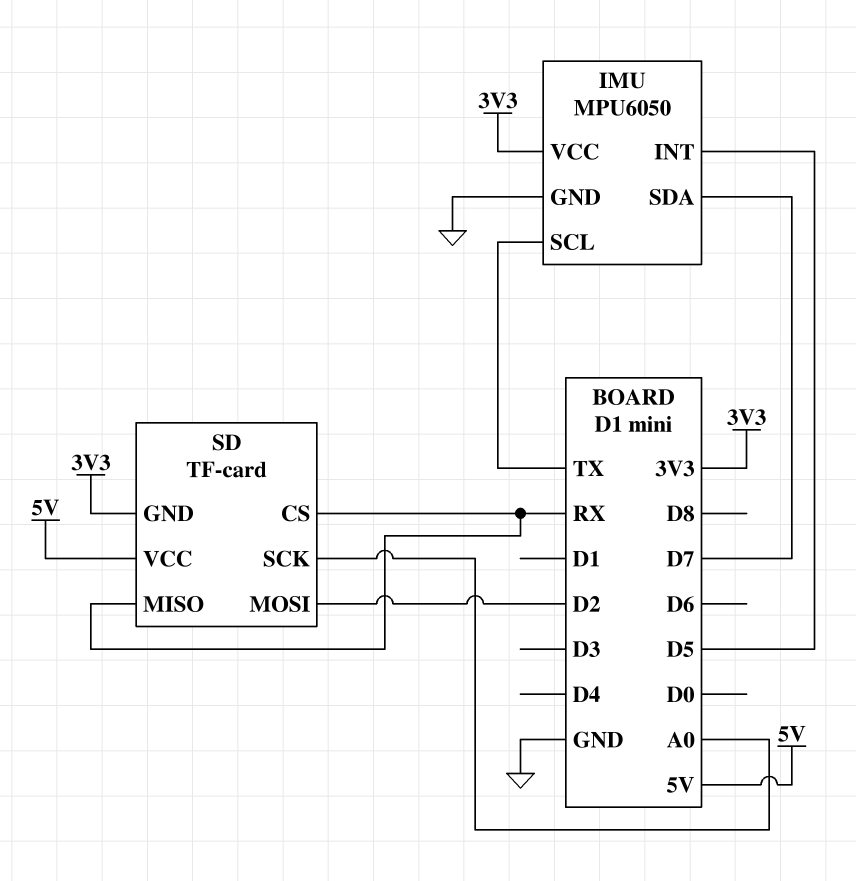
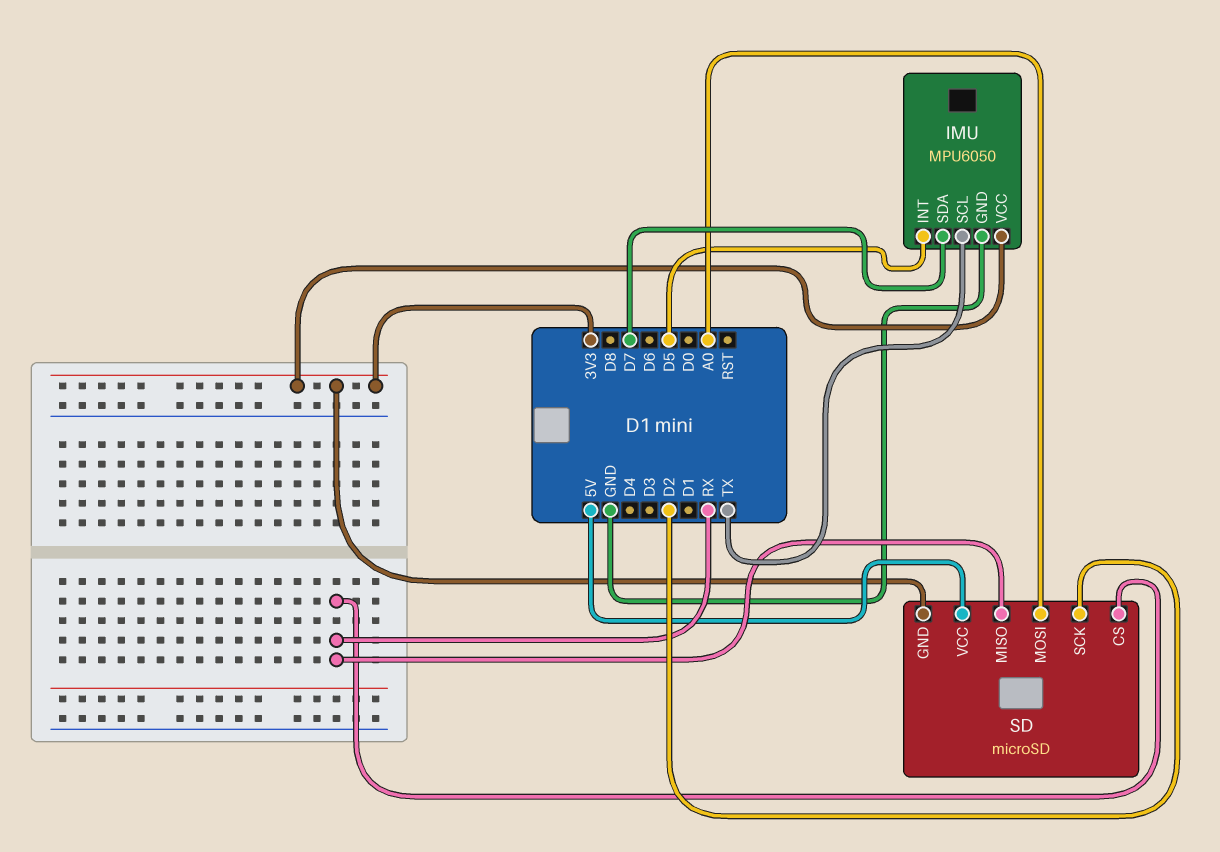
SD: TF-card -> microSD
SD pin MOSI: D2 -> A0
SD pin SCK: A0 -> D2

